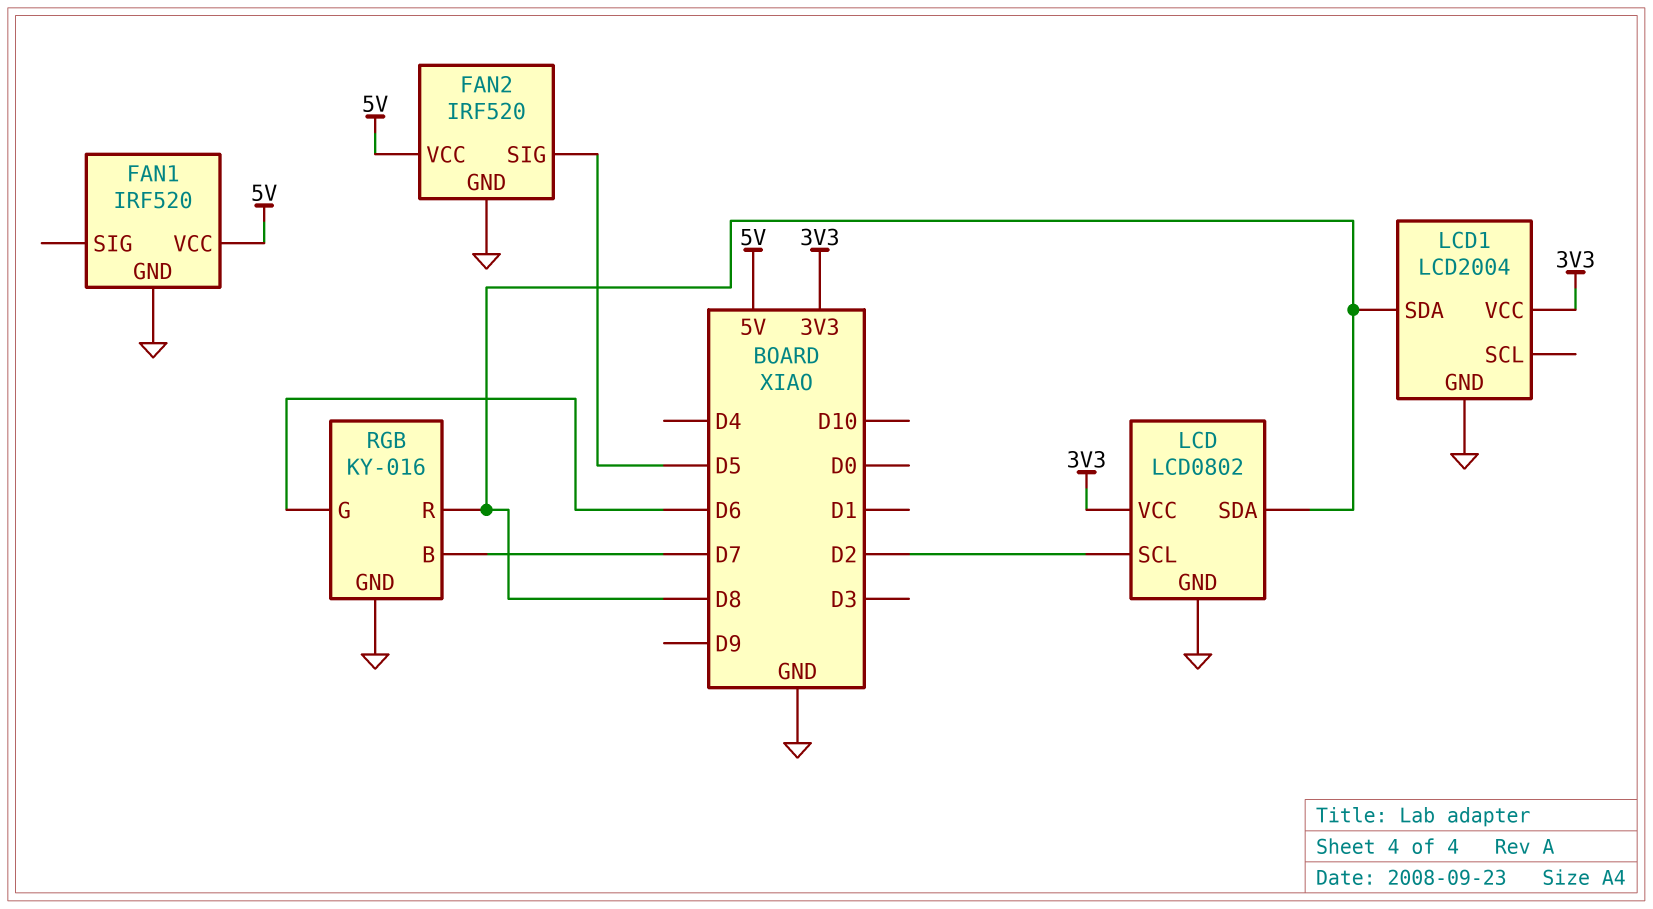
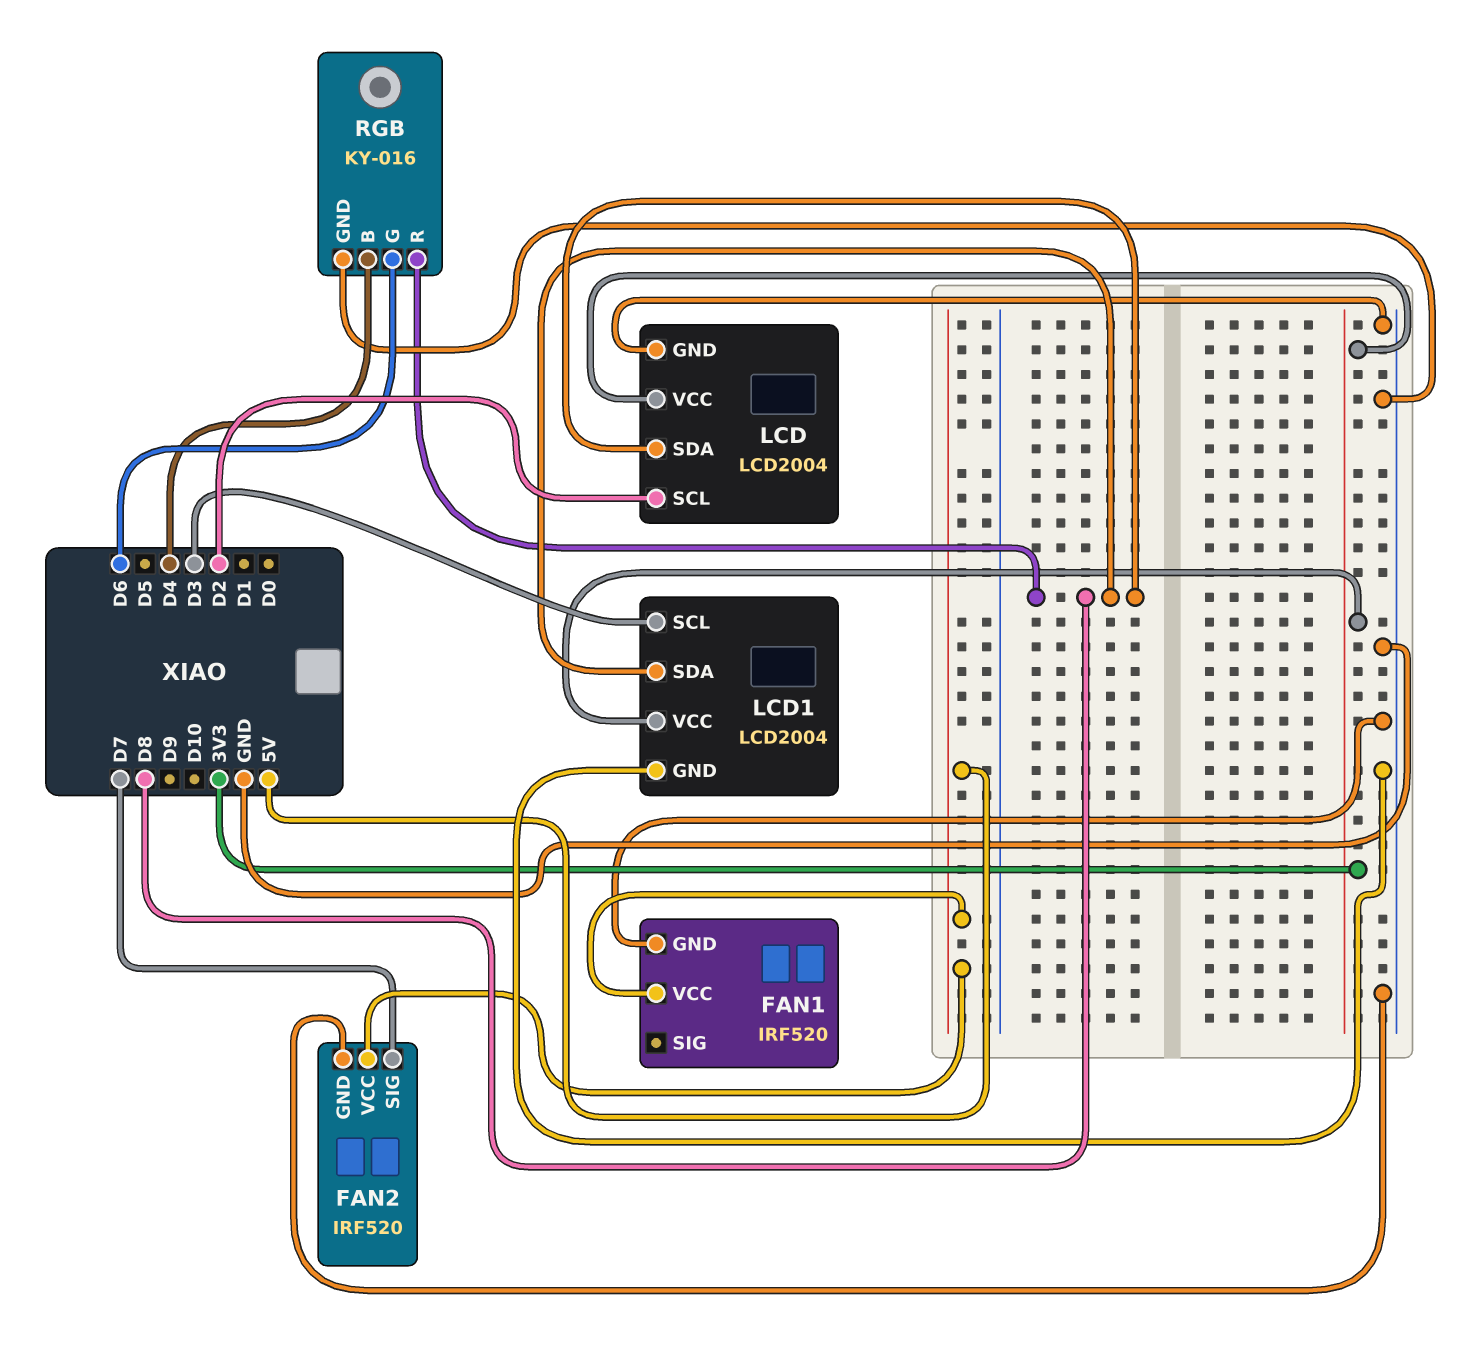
FAN2 pin SIG: D5 -> D7
LCD: LCD0802 -> LCD2004
LCD1 pin SCL: none -> D3
RGB pin B: D7 -> D4

